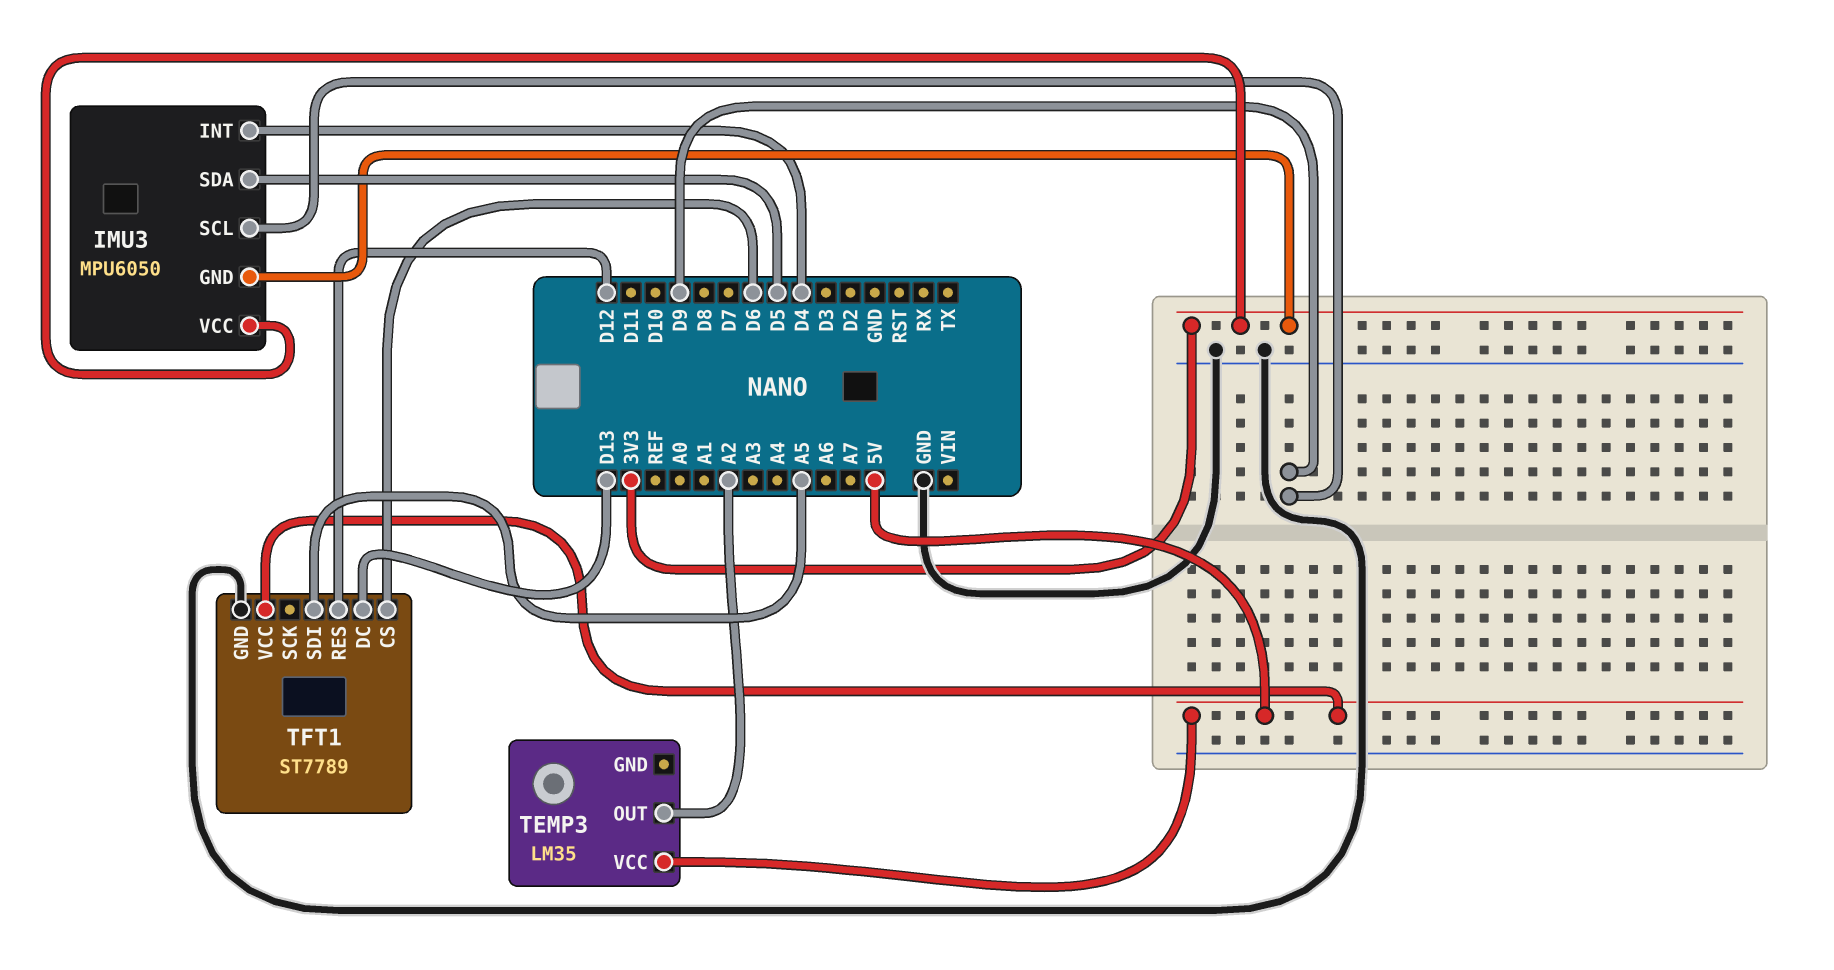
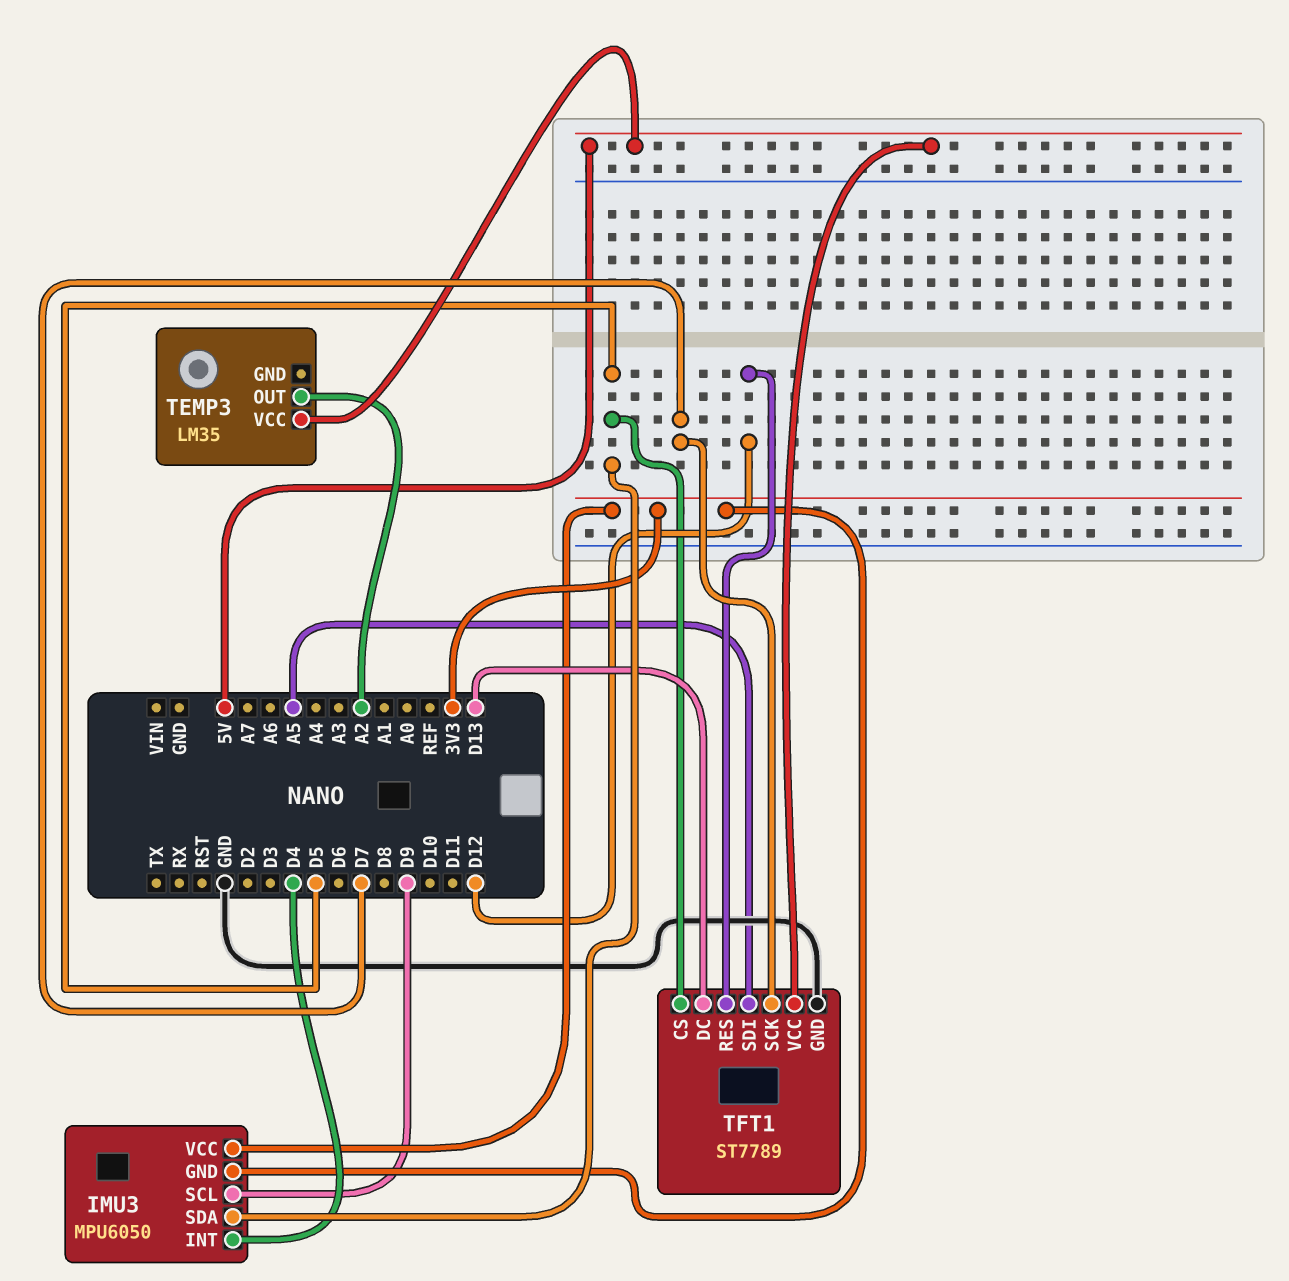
TFT1 pin CS: D6 -> D5
TFT1 pin SCK: none -> D7

